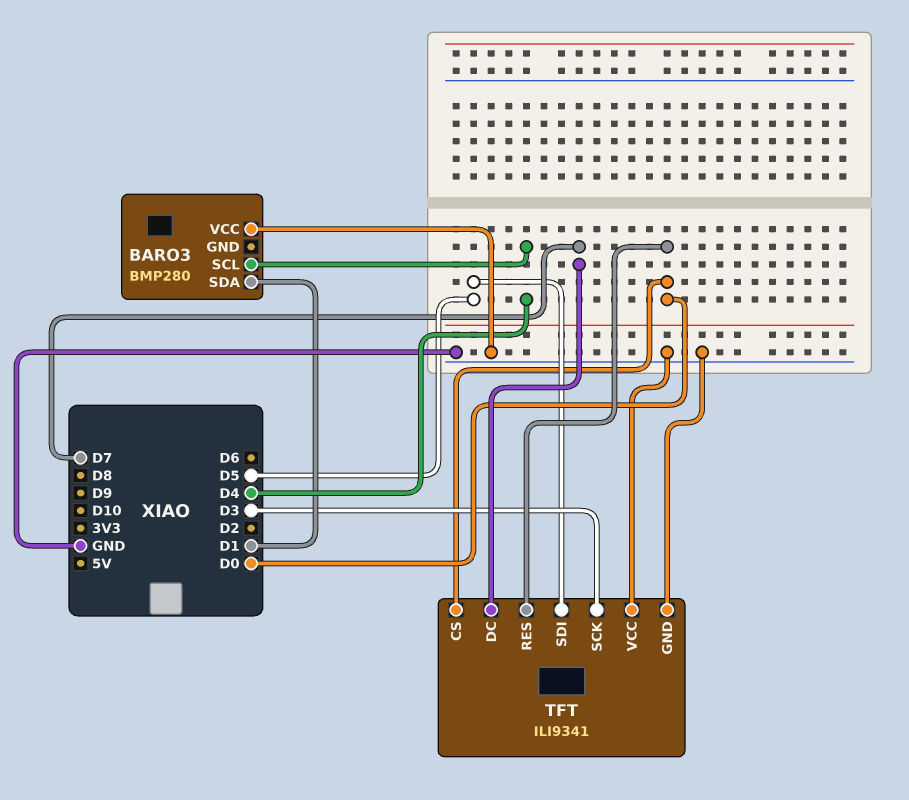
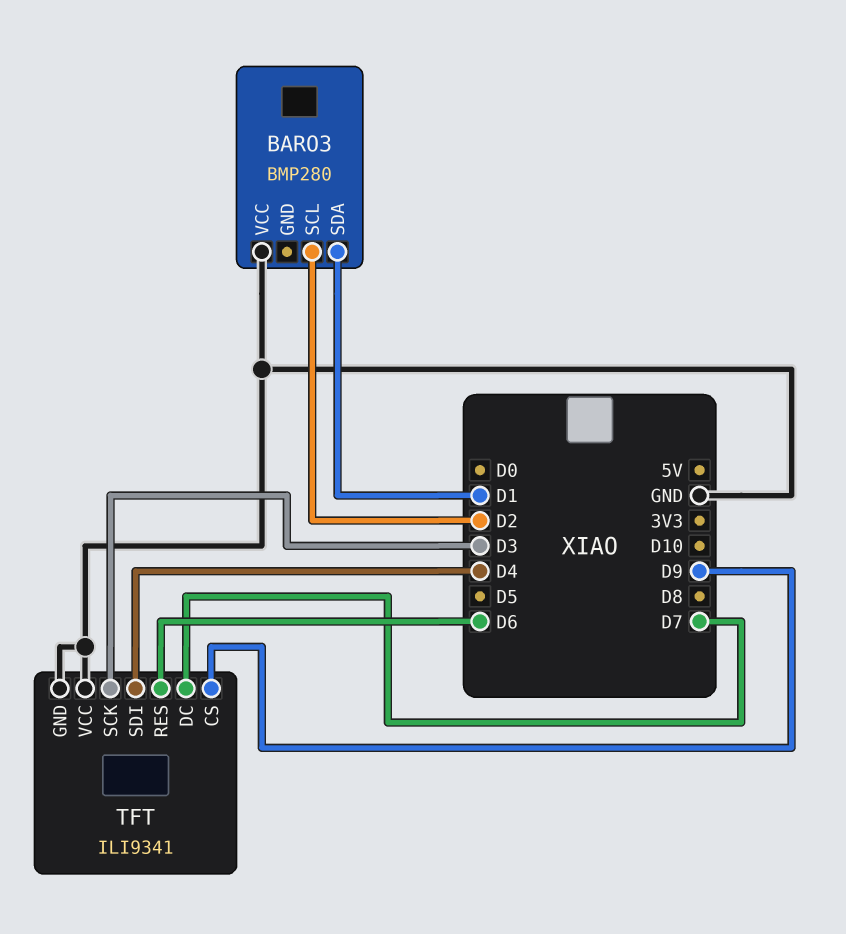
BARO3 pin SCL: D4 -> D2
TFT pin CS: D0 -> D9
TFT pin RES: D0 -> D6
TFT pin SDI: D5 -> D4

